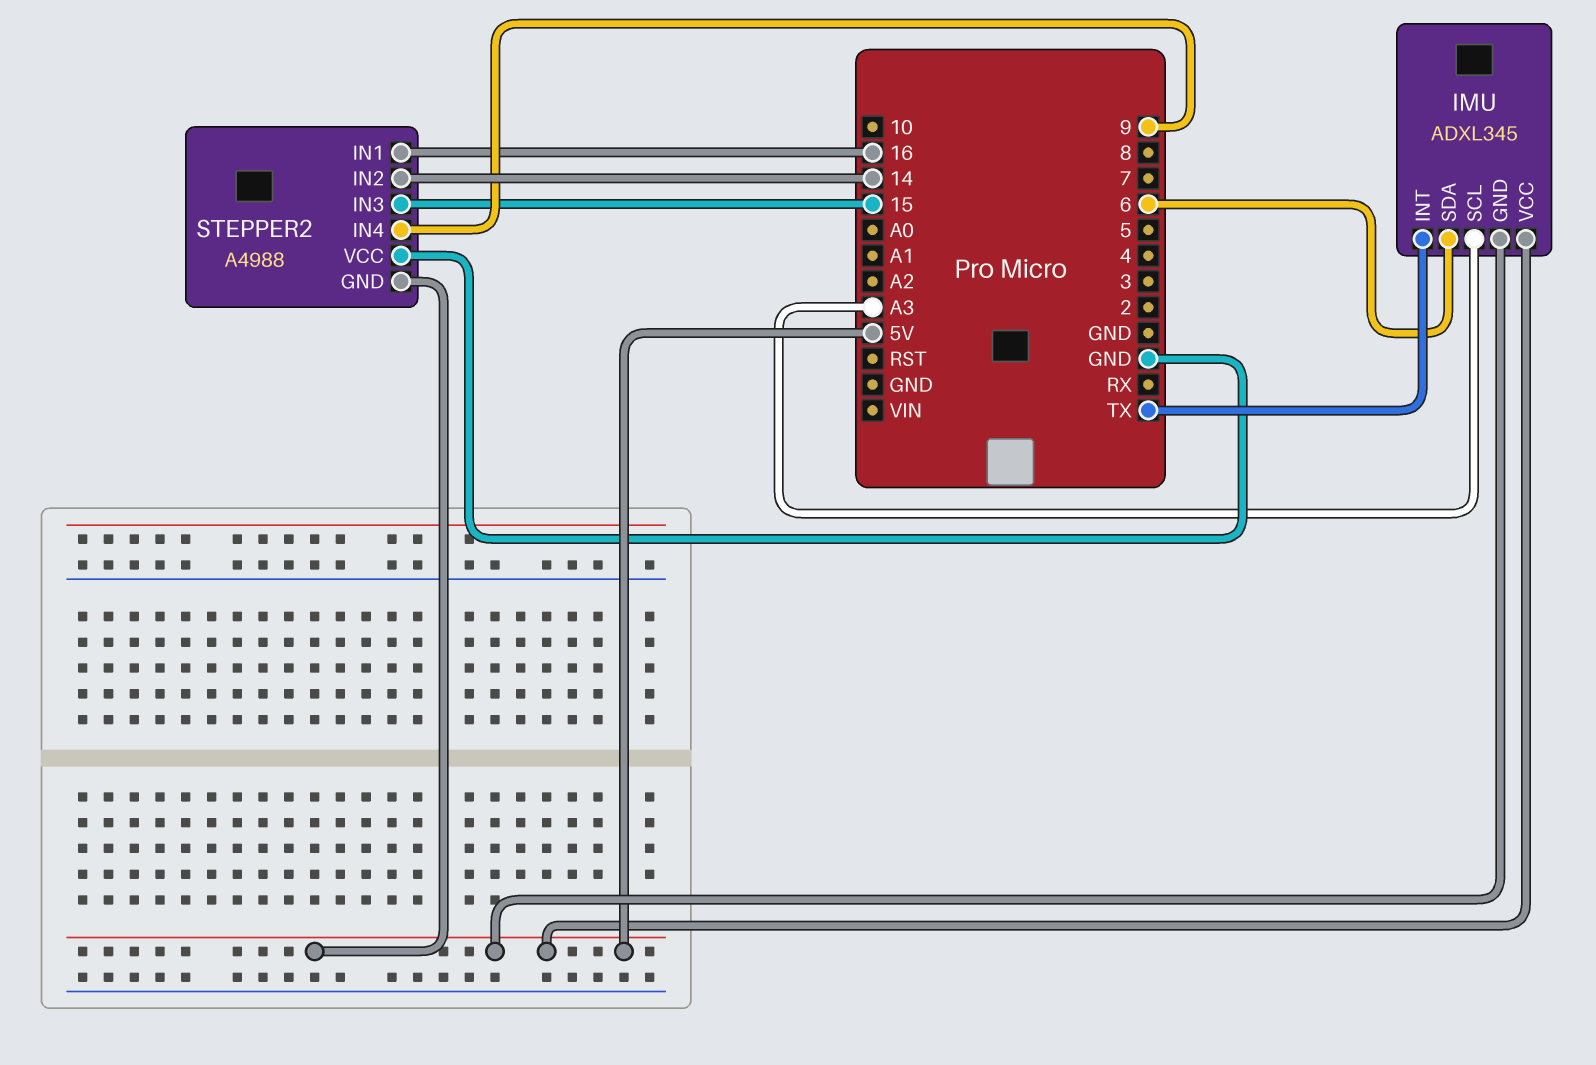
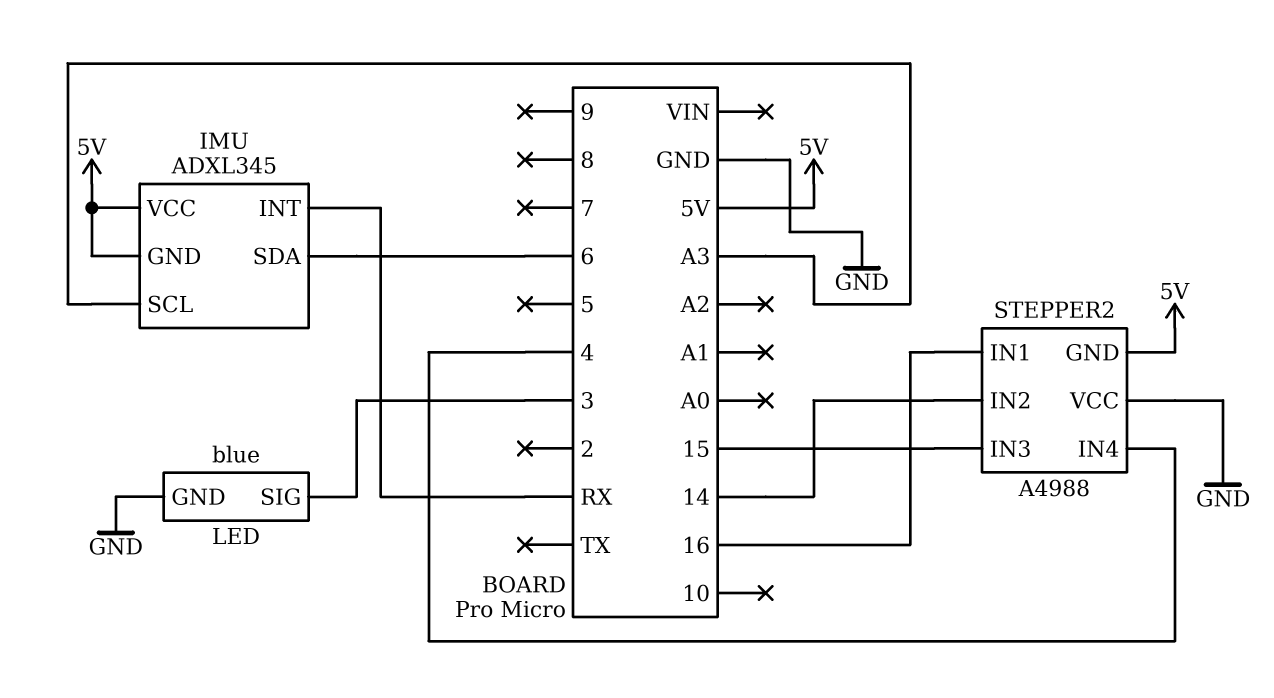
IMU pin INT: TX -> RX
LED: none -> blue
LED pin GND: none -> GND
LED pin SIG: none -> 3
STEPPER2 pin IN4: 9 -> 4

